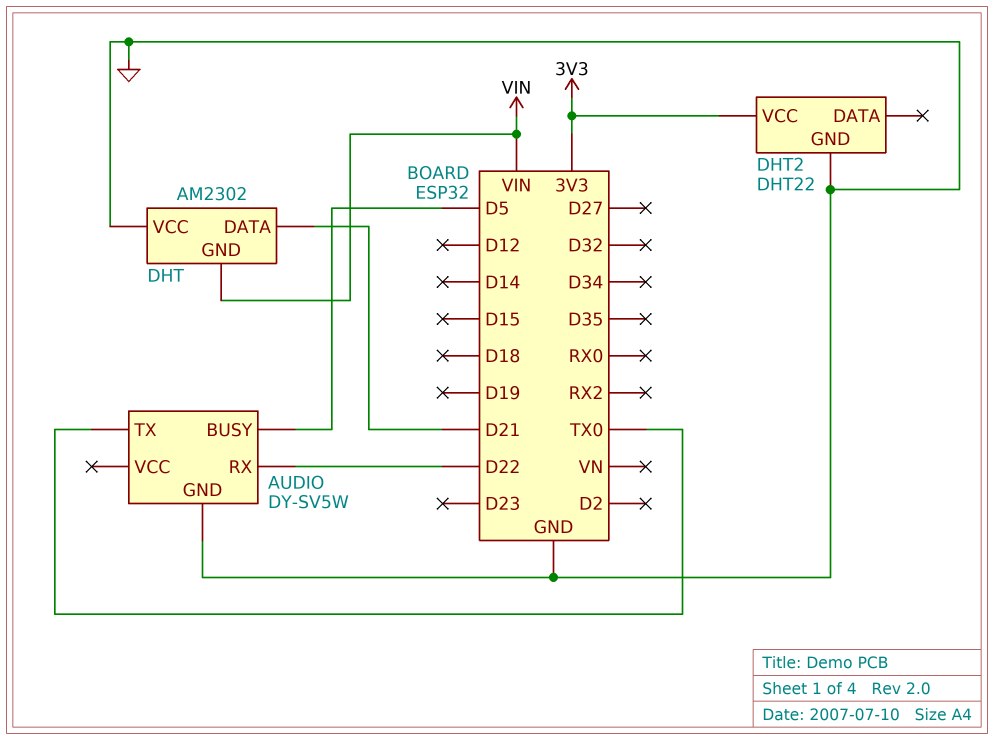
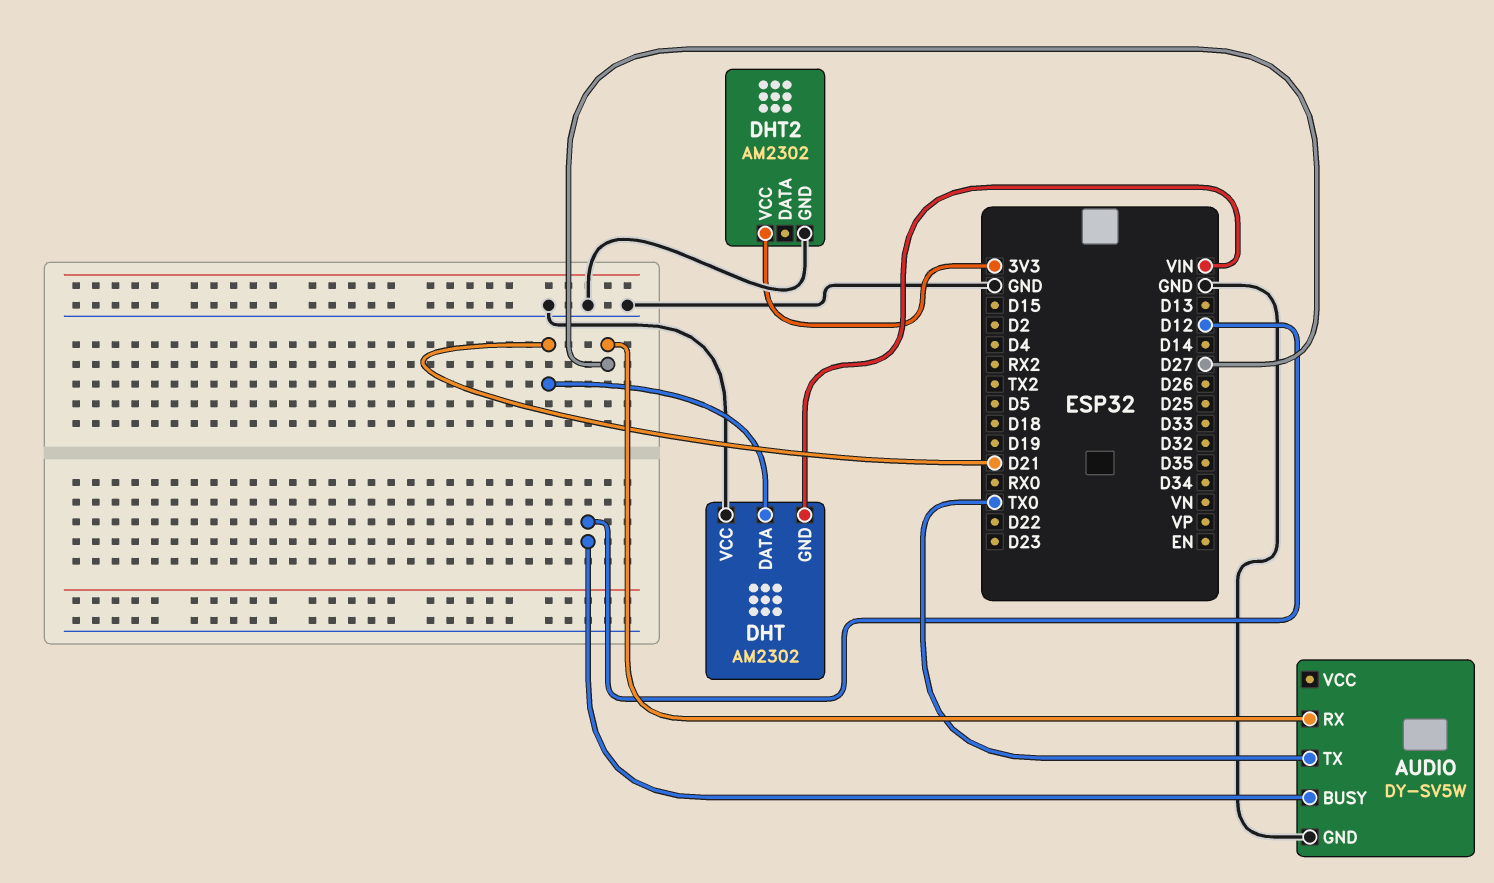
AUDIO pin BUSY: D5 -> D12
AUDIO pin RX: D22 -> D27
DHT2: DHT22 -> AM2302

